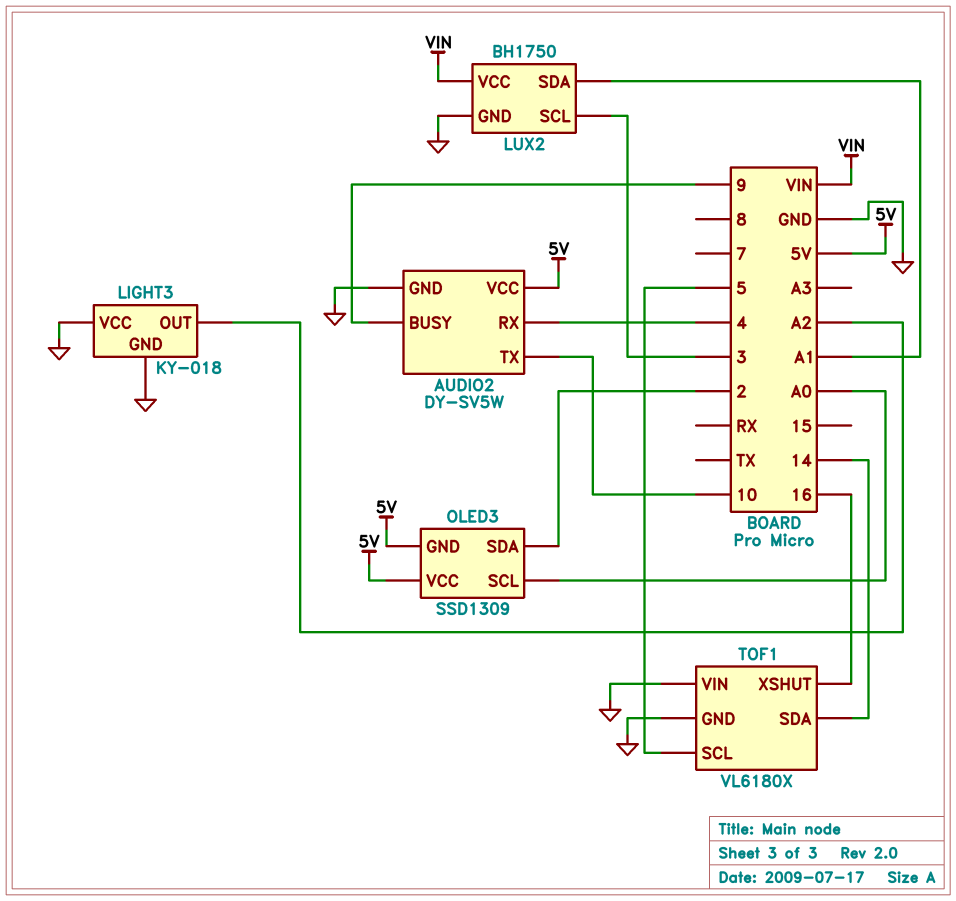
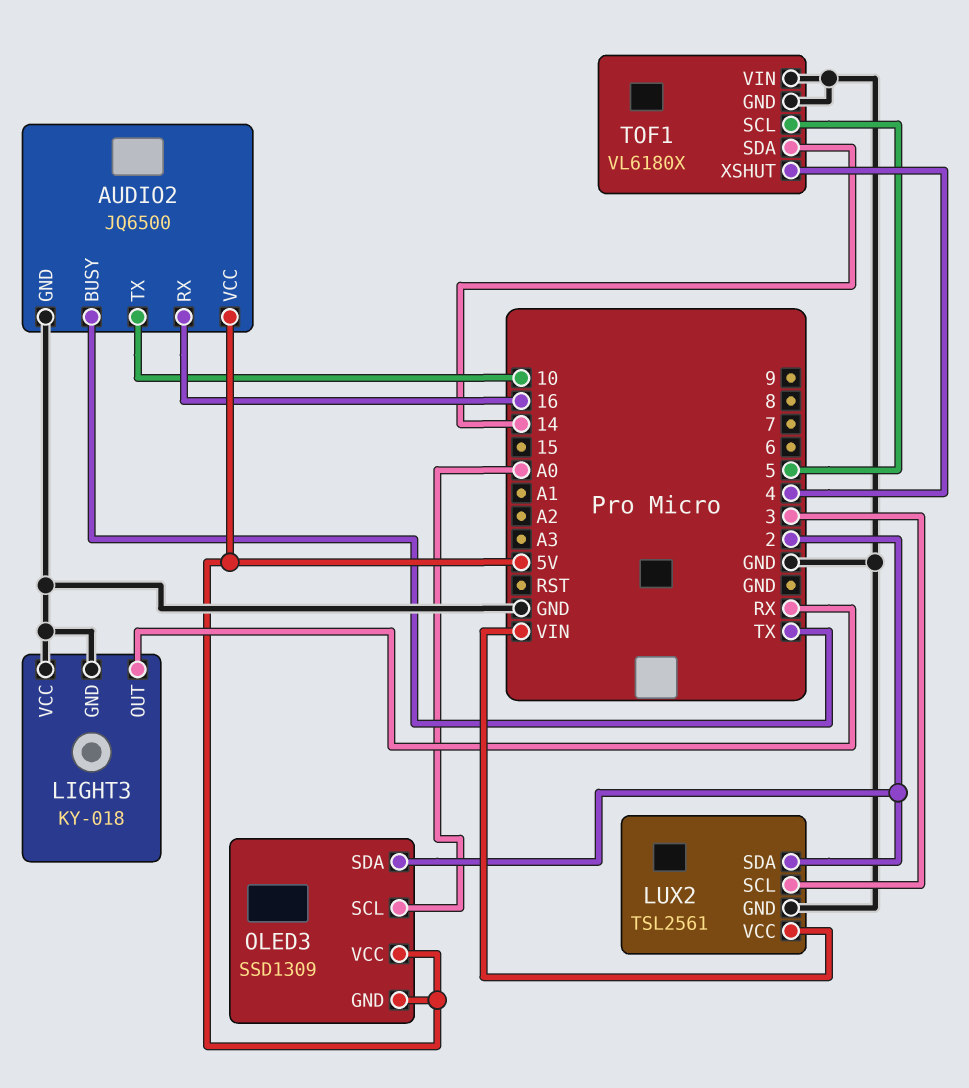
AUDIO2: DY-SV5W -> JQ6500
AUDIO2 pin BUSY: 9 -> TX
AUDIO2 pin RX: 4 -> 16
LIGHT3 pin OUT: A2 -> RX
LUX2: BH1750 -> TSL2561
LUX2 pin SDA: A1 -> 2
TOF1 pin XSHUT: 16 -> 4

